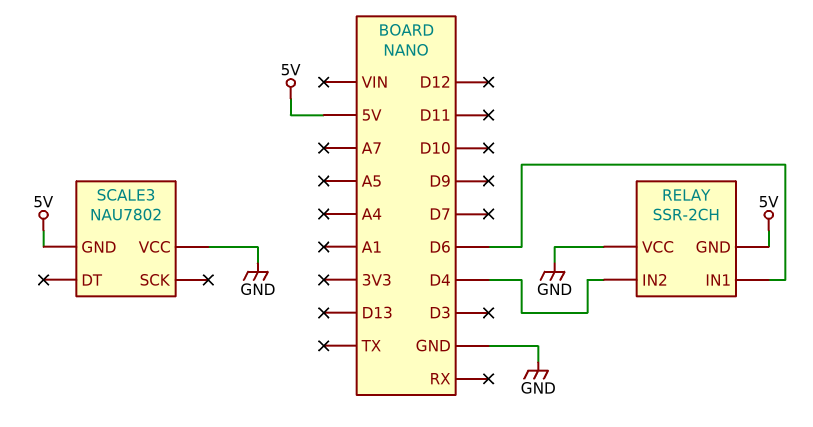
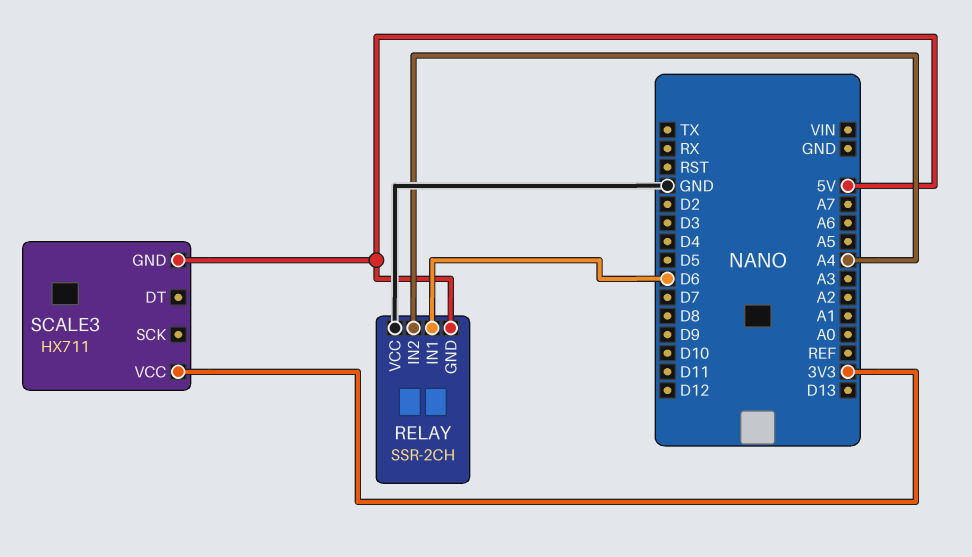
RELAY pin IN2: D4 -> A4
SCALE3: NAU7802 -> HX711
SCALE3 pin VCC: GND -> 3V3

